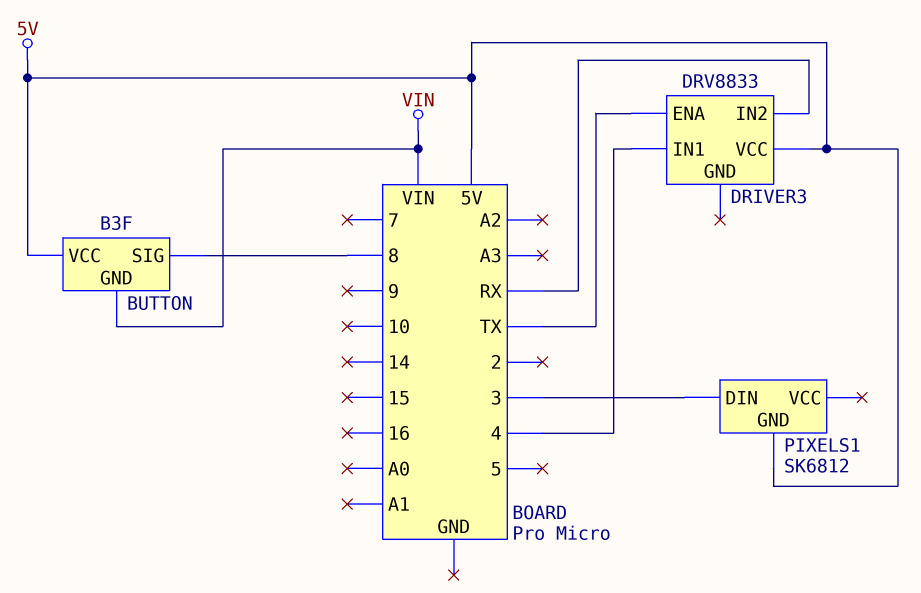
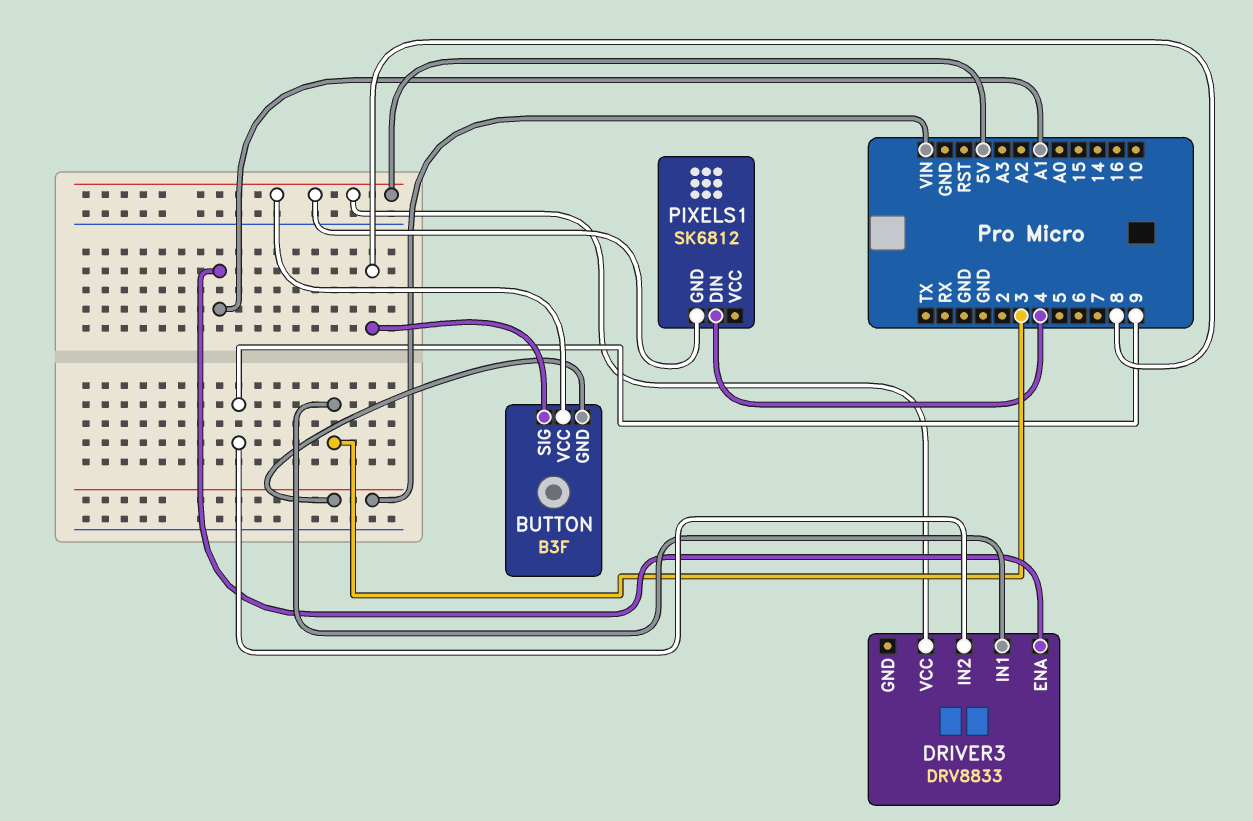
DRIVER3 pin ENA: TX -> A1
DRIVER3 pin IN1: 4 -> 3
DRIVER3 pin IN2: RX -> 9
PIXELS1 pin DIN: 3 -> 4

